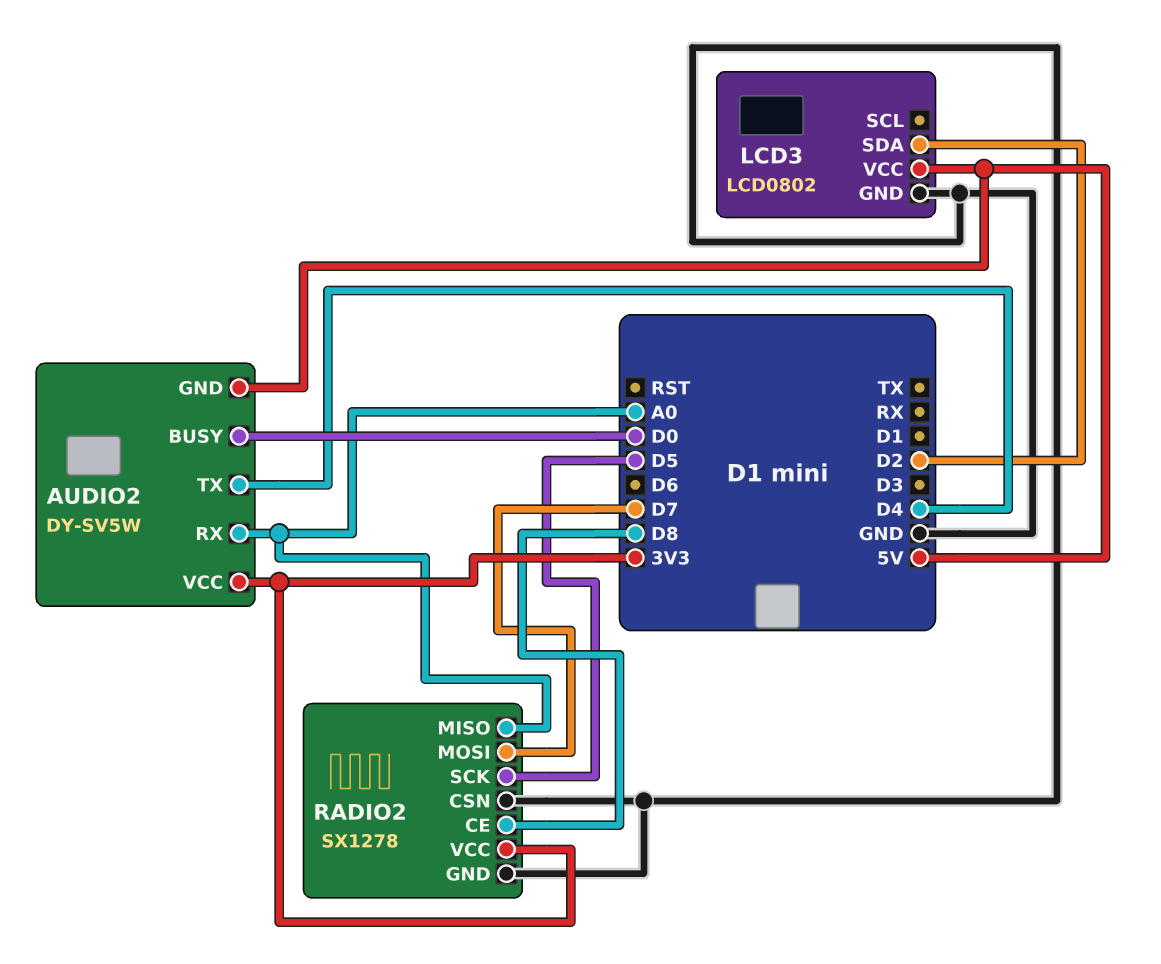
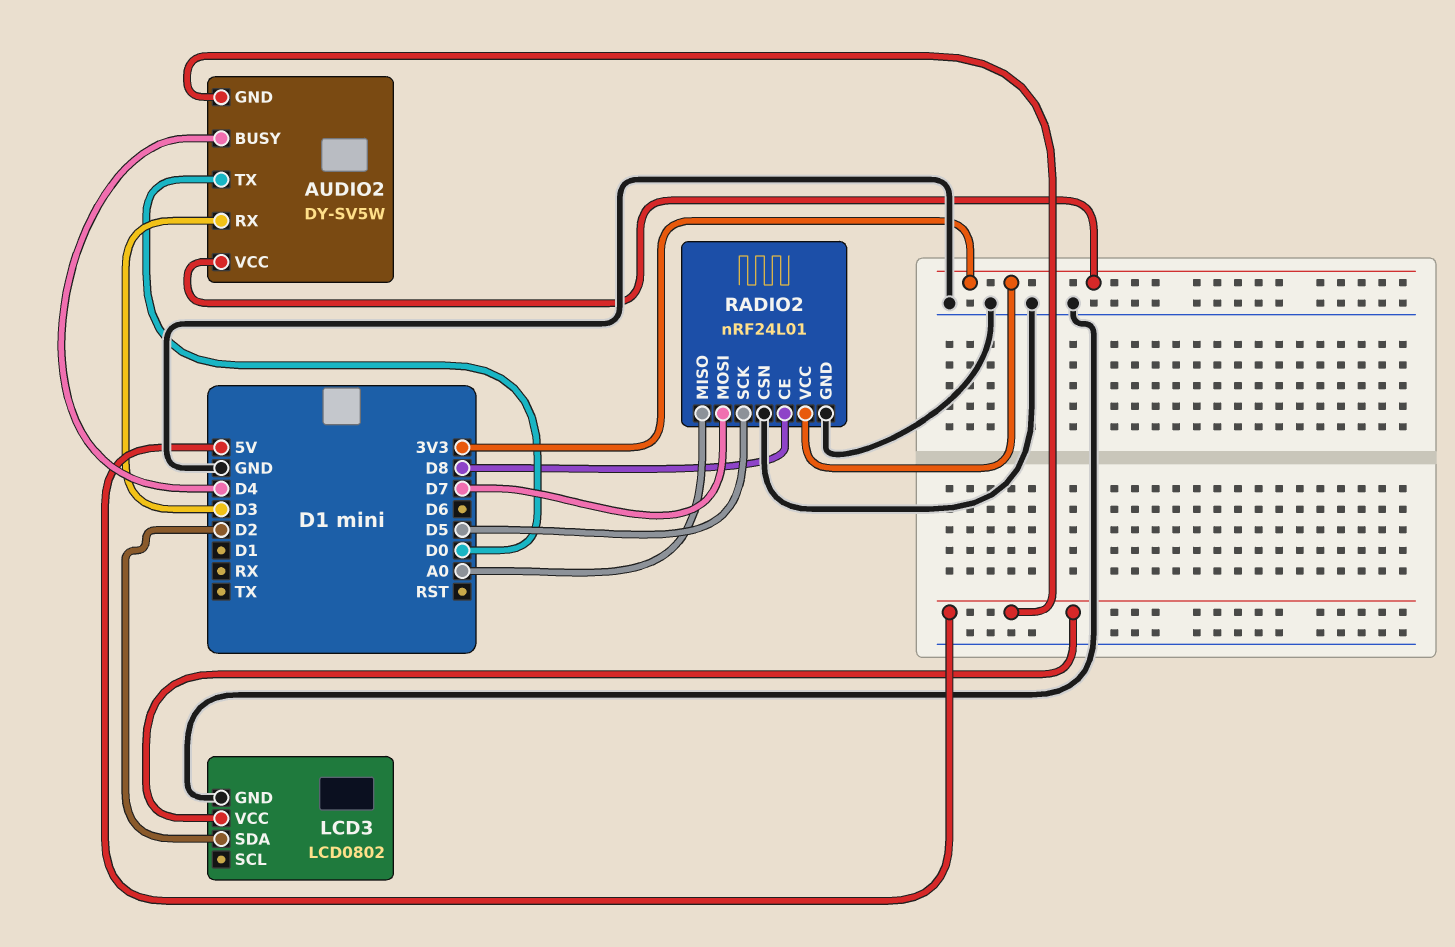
AUDIO2 pin BUSY: D0 -> D4
AUDIO2 pin RX: A0 -> D3
AUDIO2 pin TX: D4 -> D0
RADIO2: SX1278 -> nRF24L01

